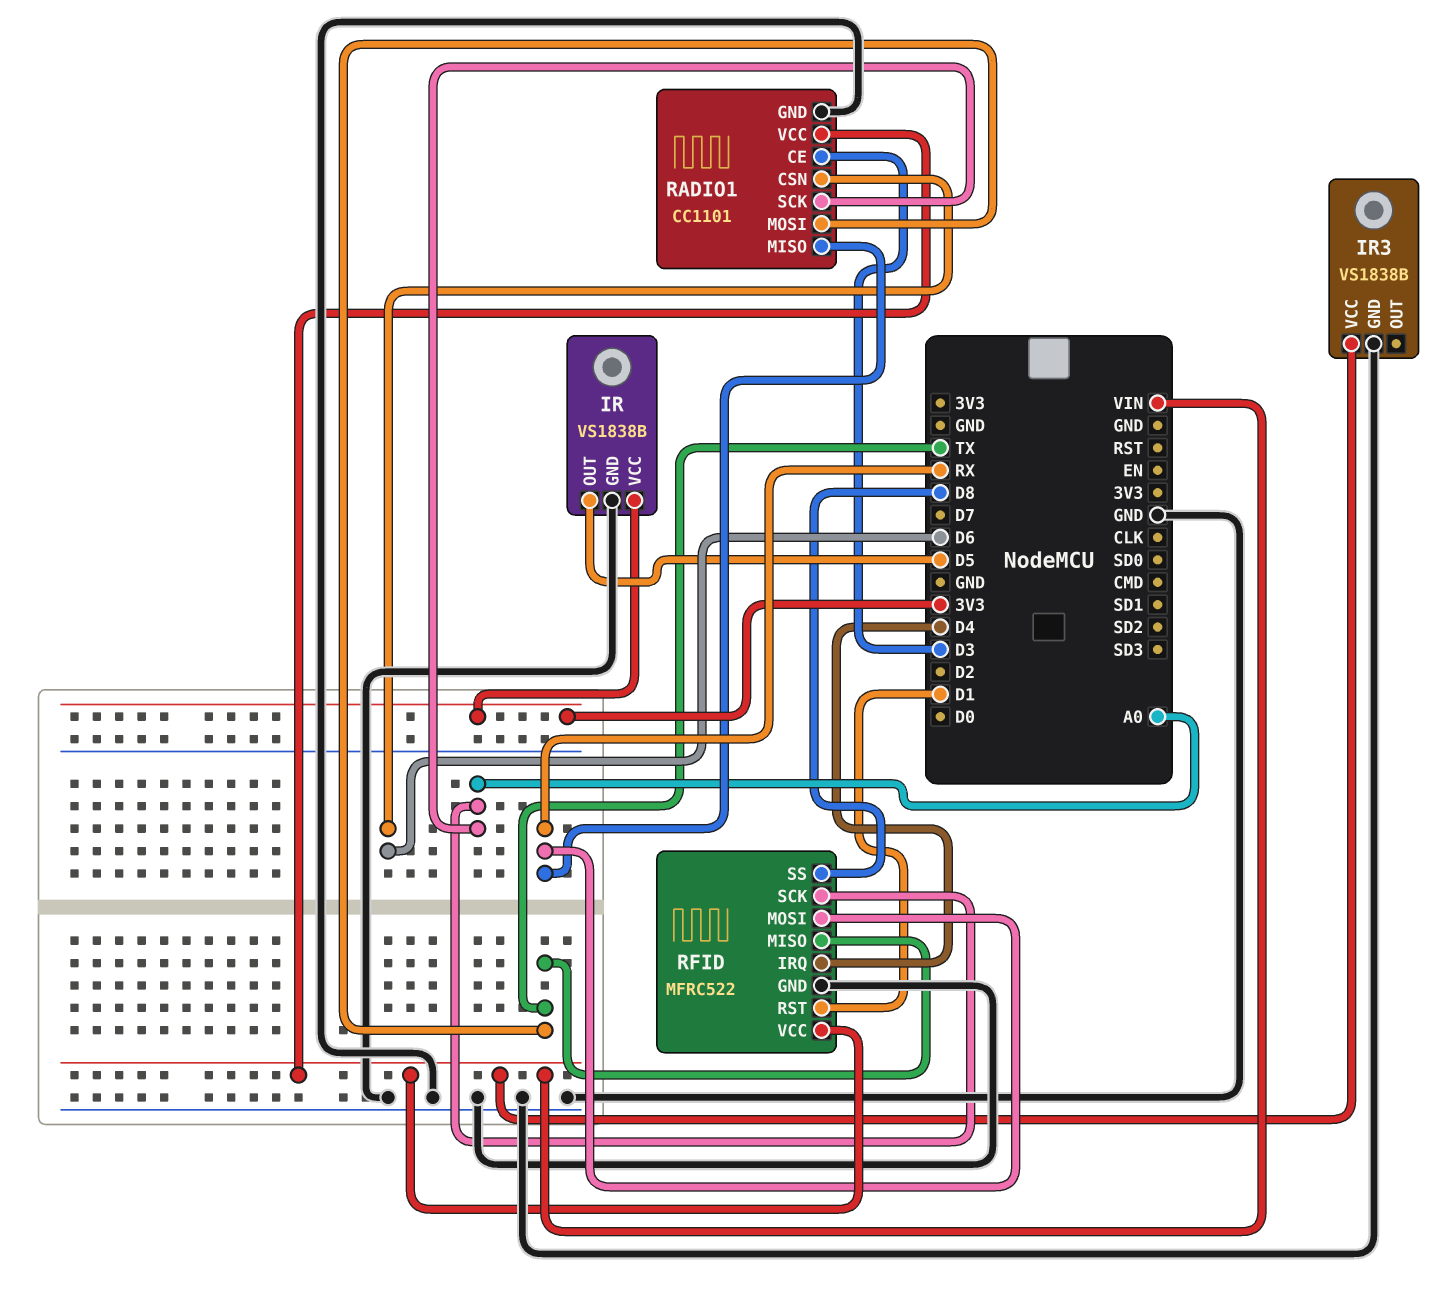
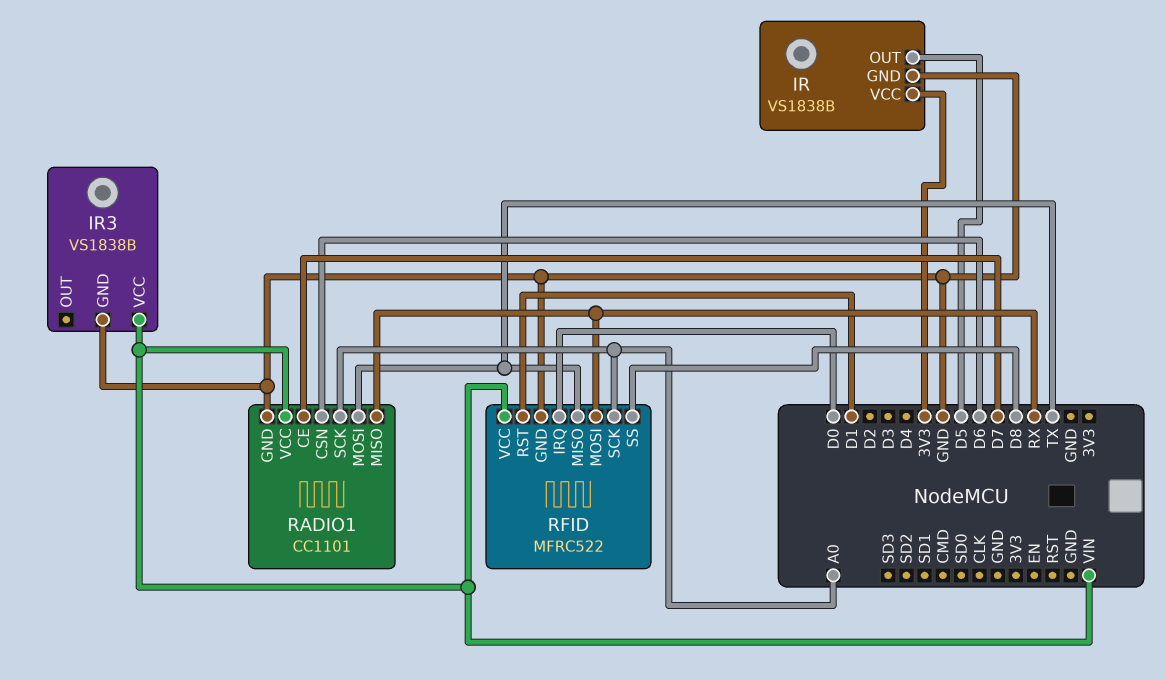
RADIO1 pin CE: D3 -> D7
RFID pin IRQ: D4 -> D0

